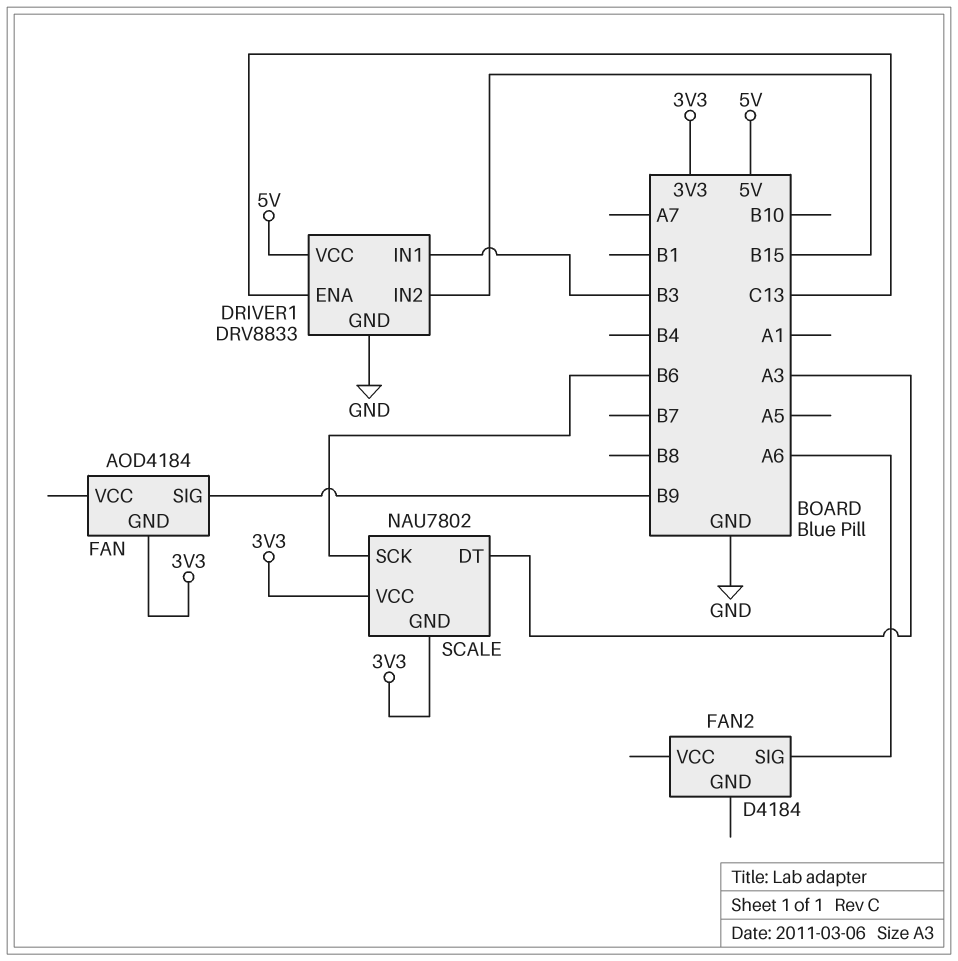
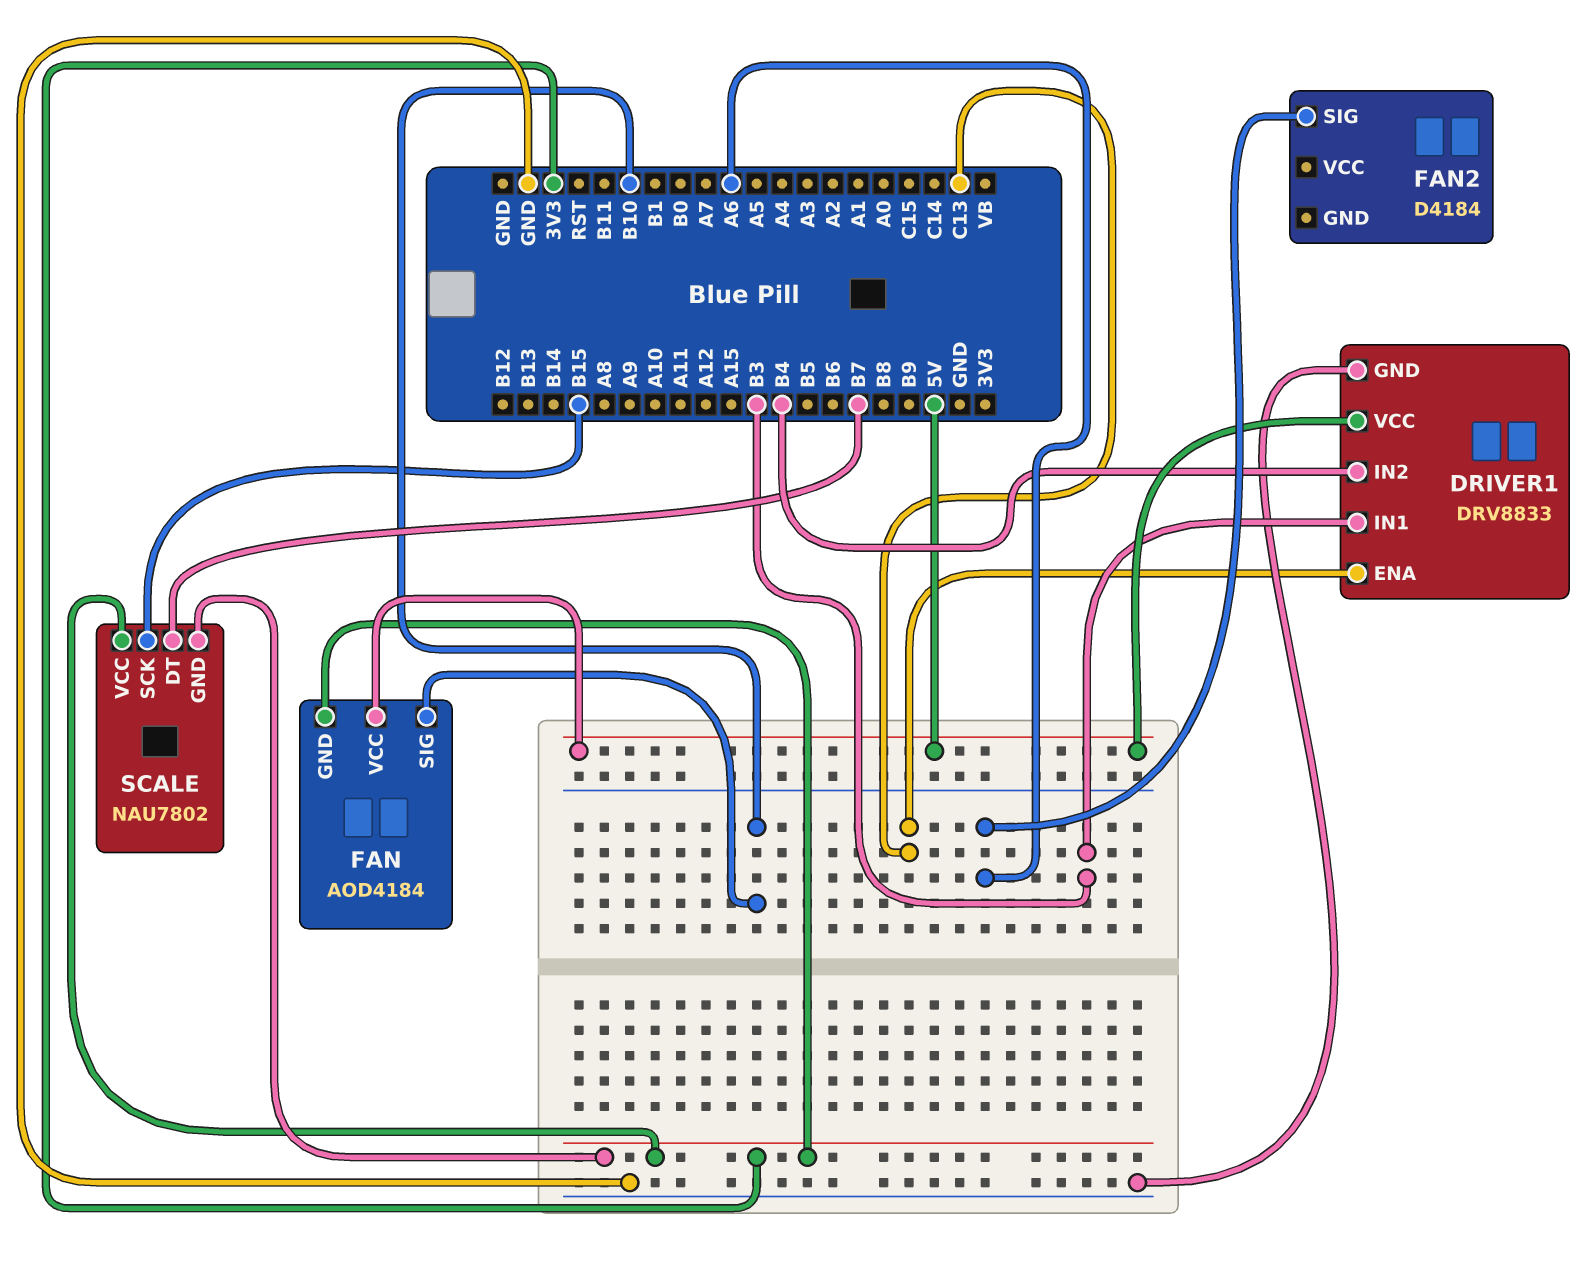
DRIVER1 pin IN2: B15 -> B4
FAN pin SIG: B9 -> B10
FAN pin VCC: none -> 5V
SCALE pin DT: A3 -> B7
SCALE pin SCK: B6 -> B15

